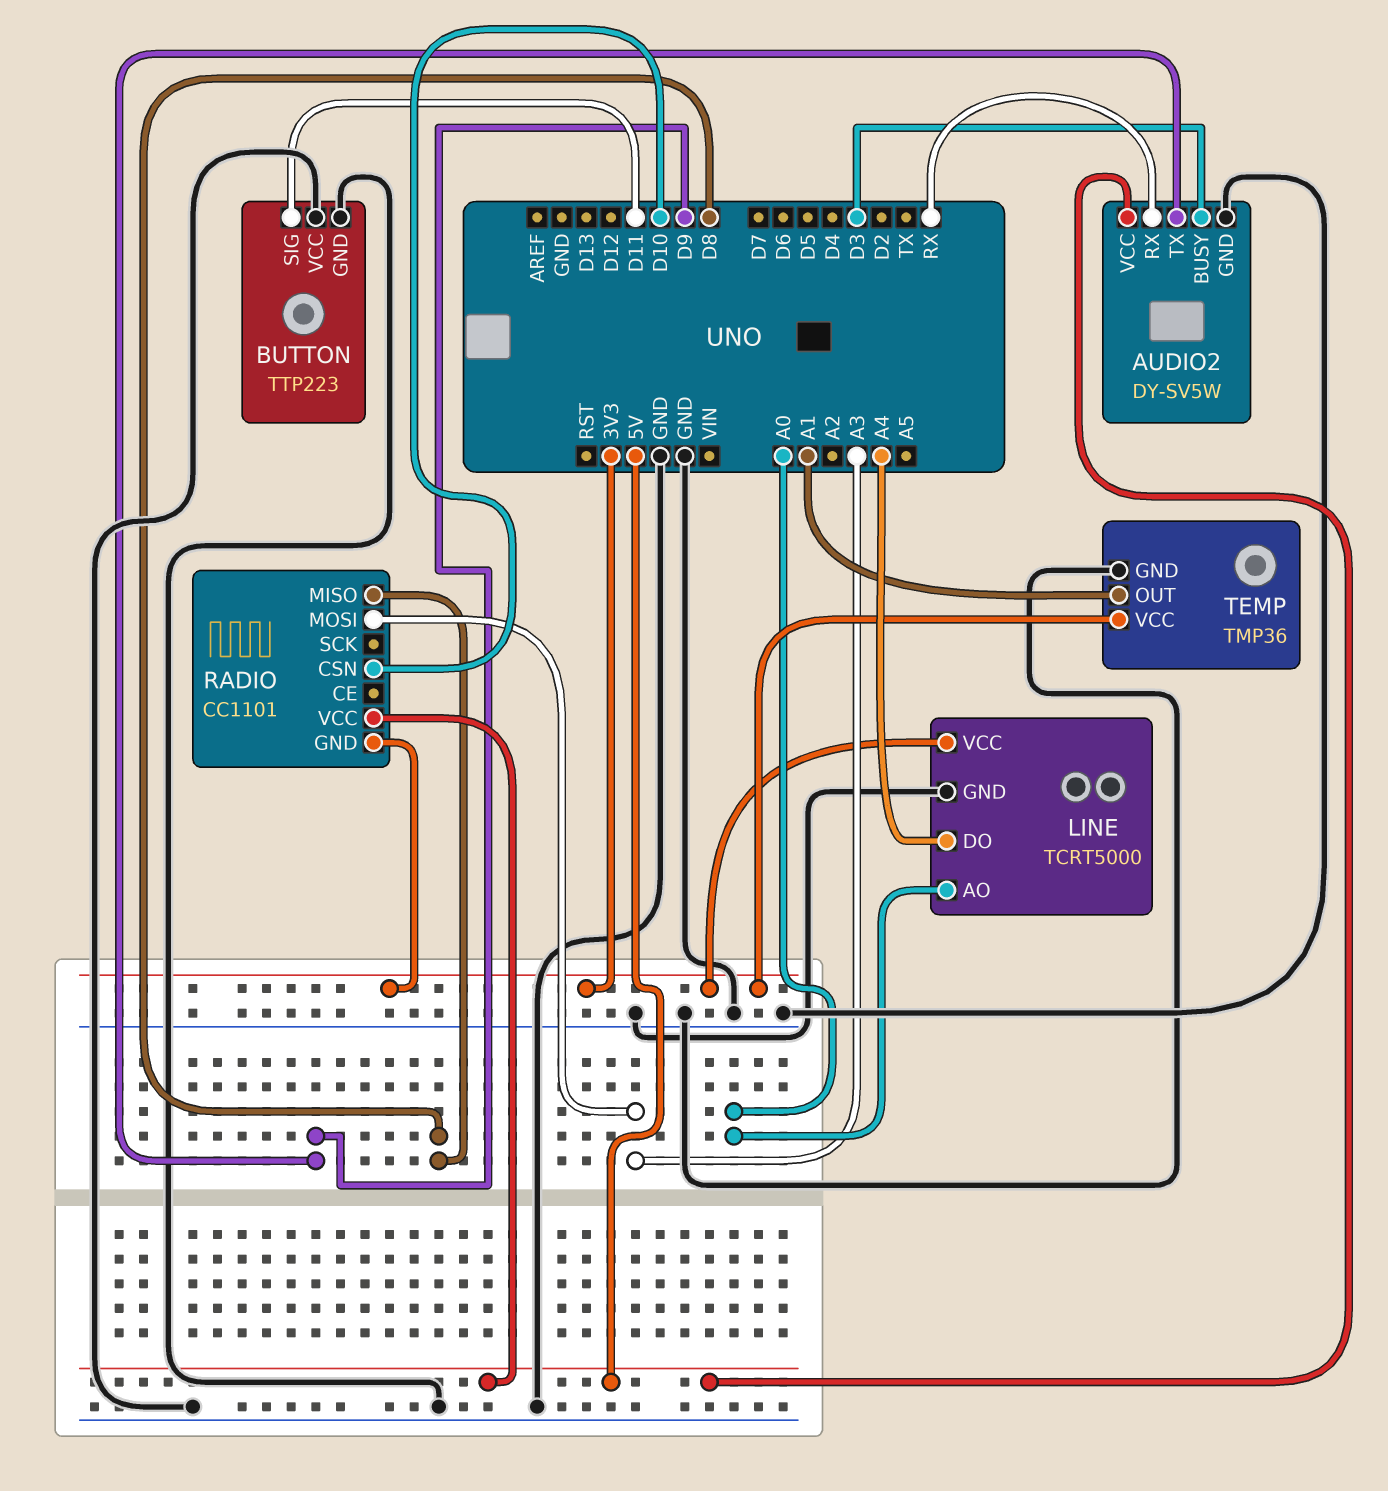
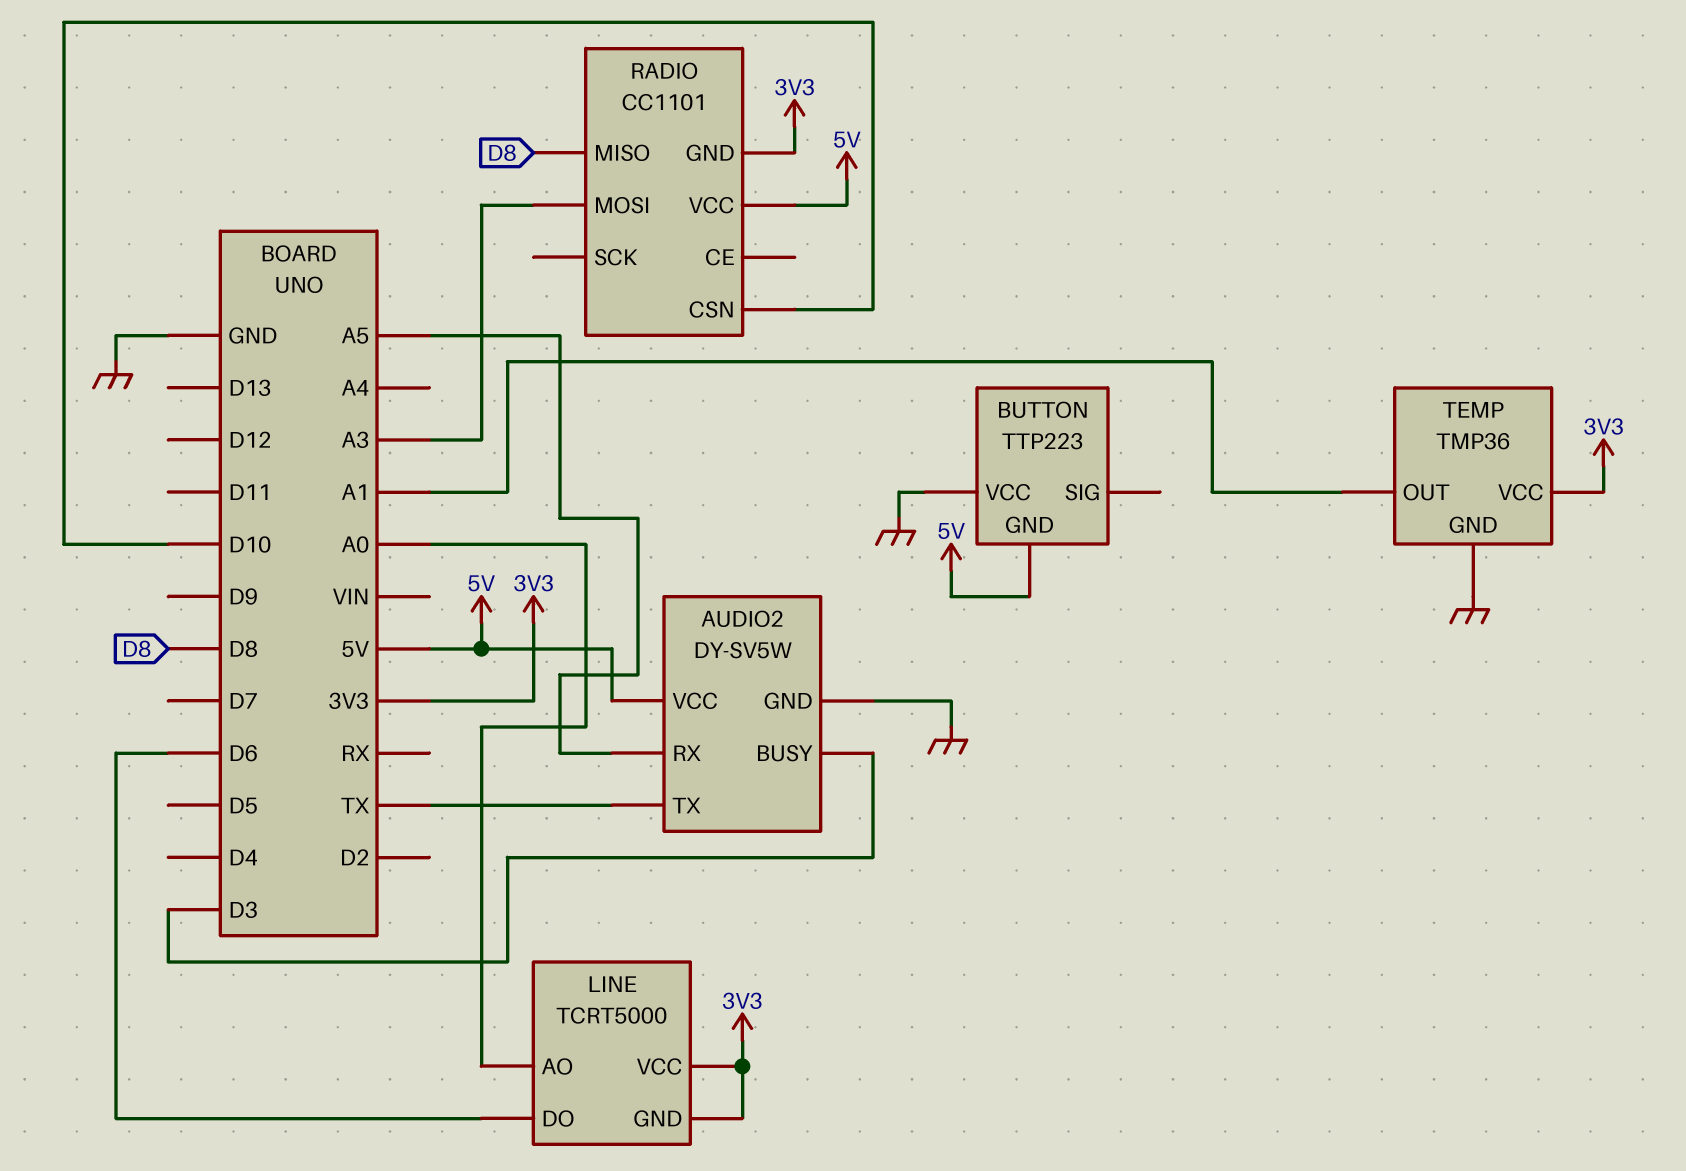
AUDIO2 pin RX: RX -> A5
AUDIO2 pin TX: D9 -> TX
BUTTON pin GND: GND -> 5V
BUTTON pin SIG: D11 -> none
LINE pin DO: A4 -> D6
LINE pin GND: GND -> 3V3

